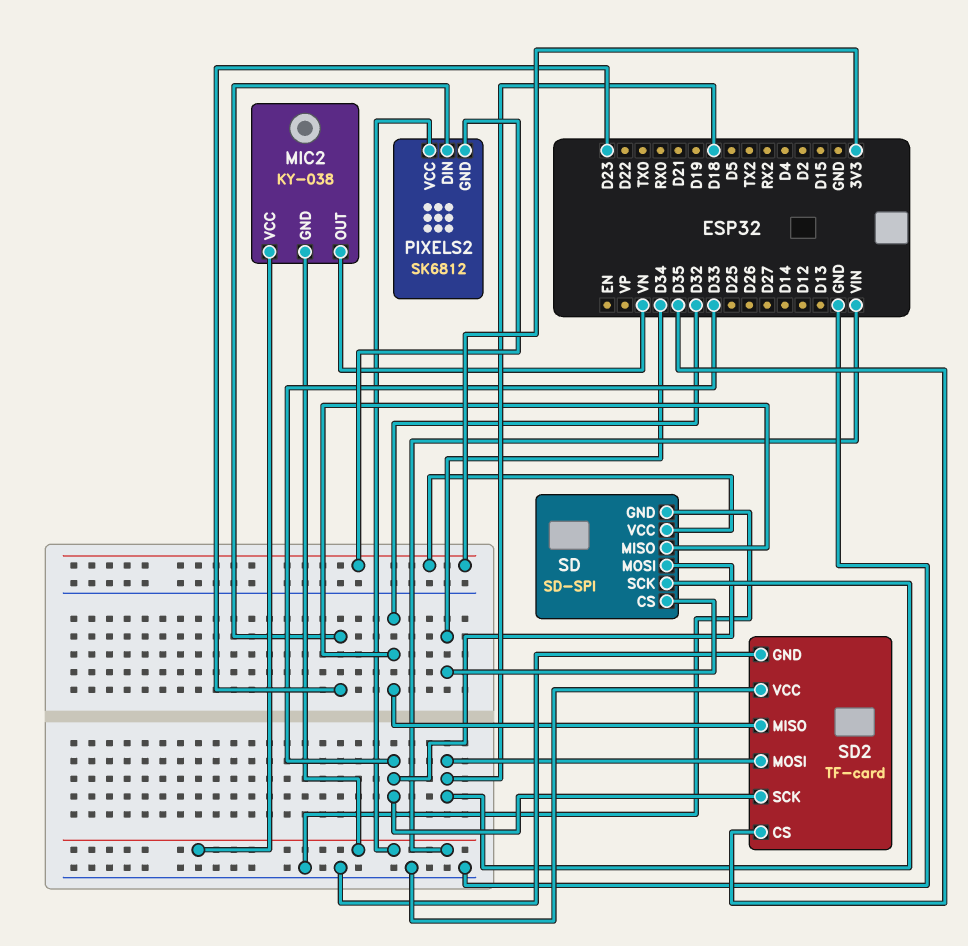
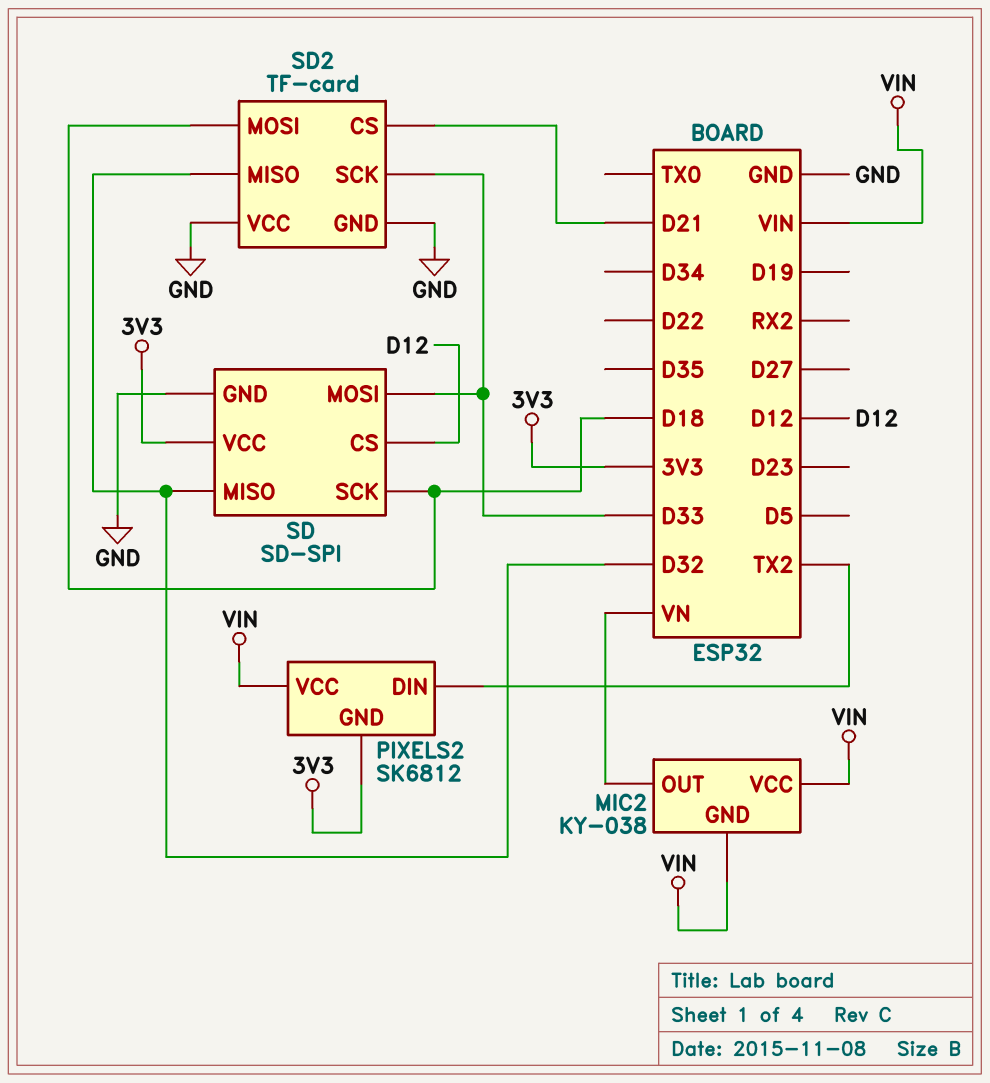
PIXELS2 pin DIN: D23 -> TX2
SD pin CS: D34 -> D12
SD2 pin CS: D35 -> D21

